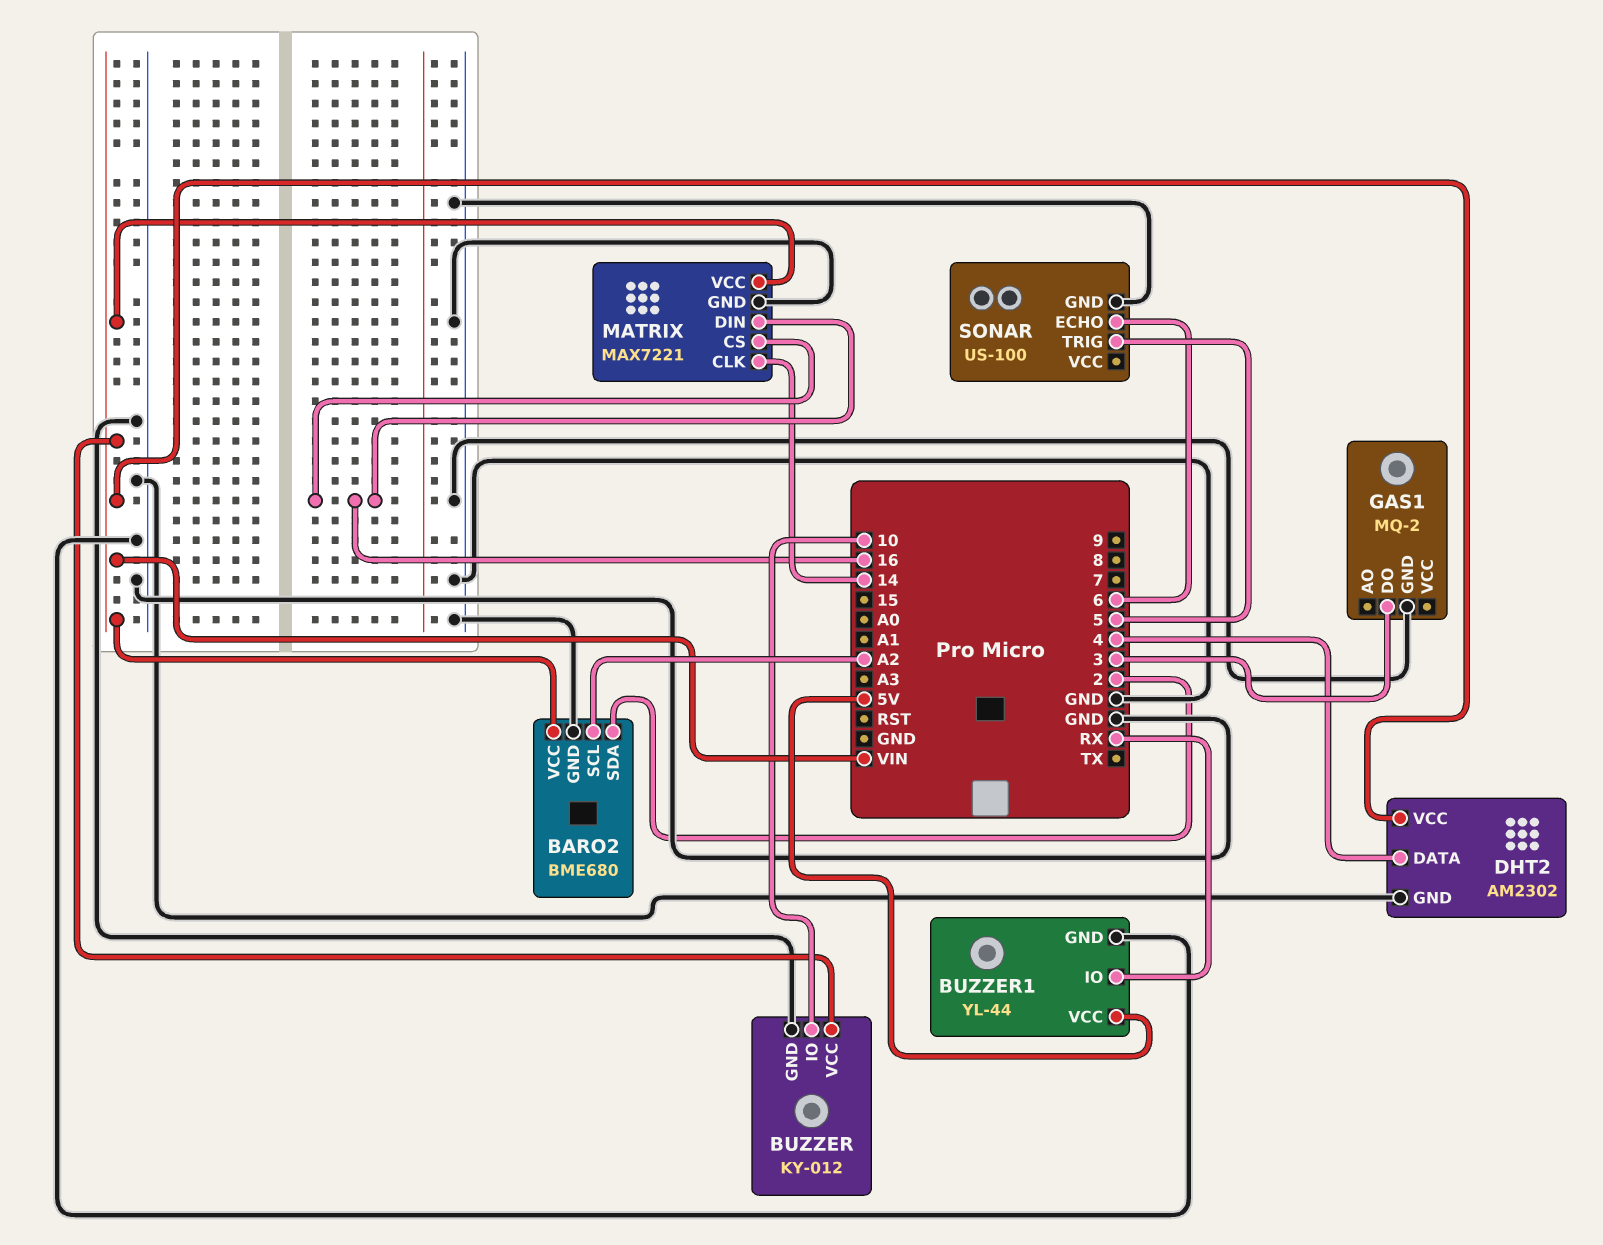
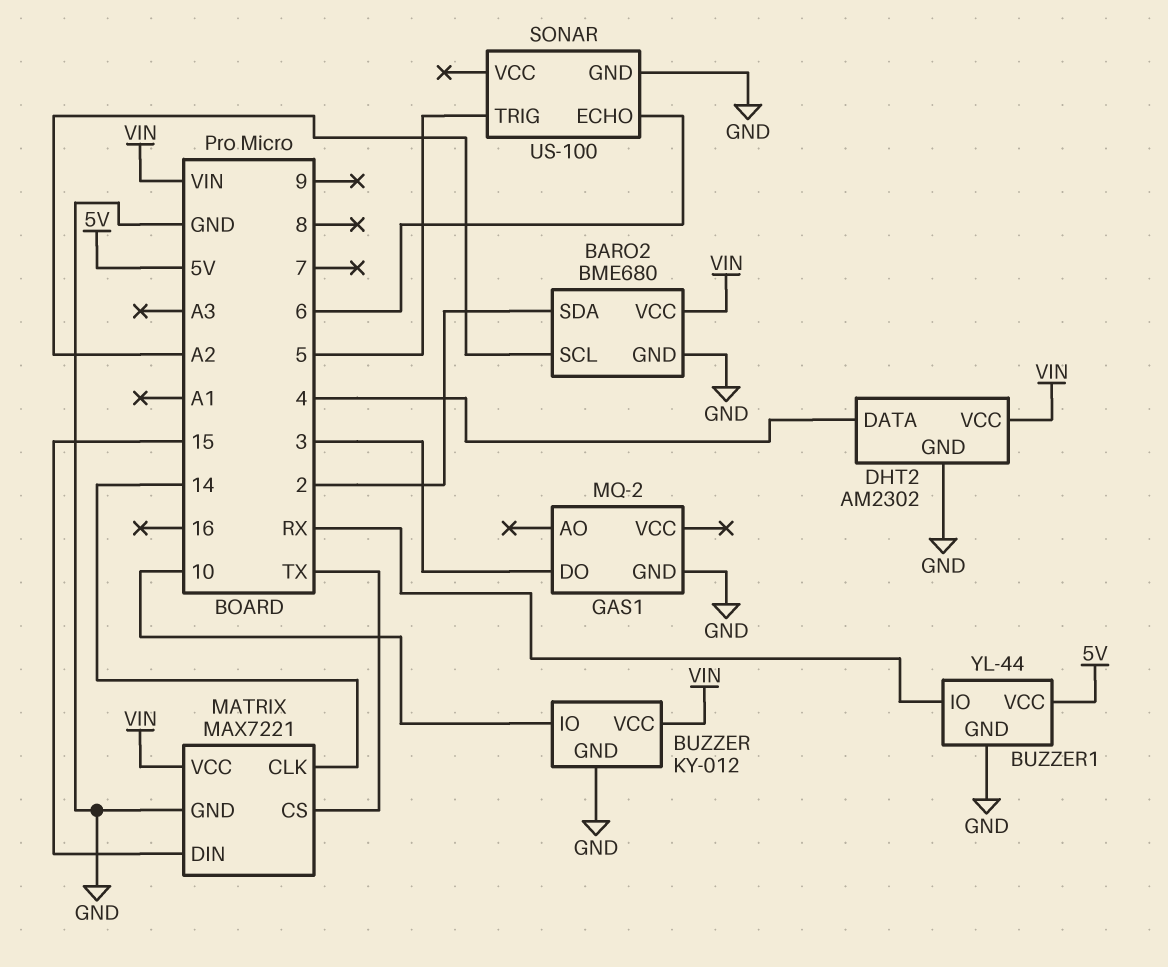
MATRIX pin CS: 16 -> TX
MATRIX pin DIN: 16 -> 15

